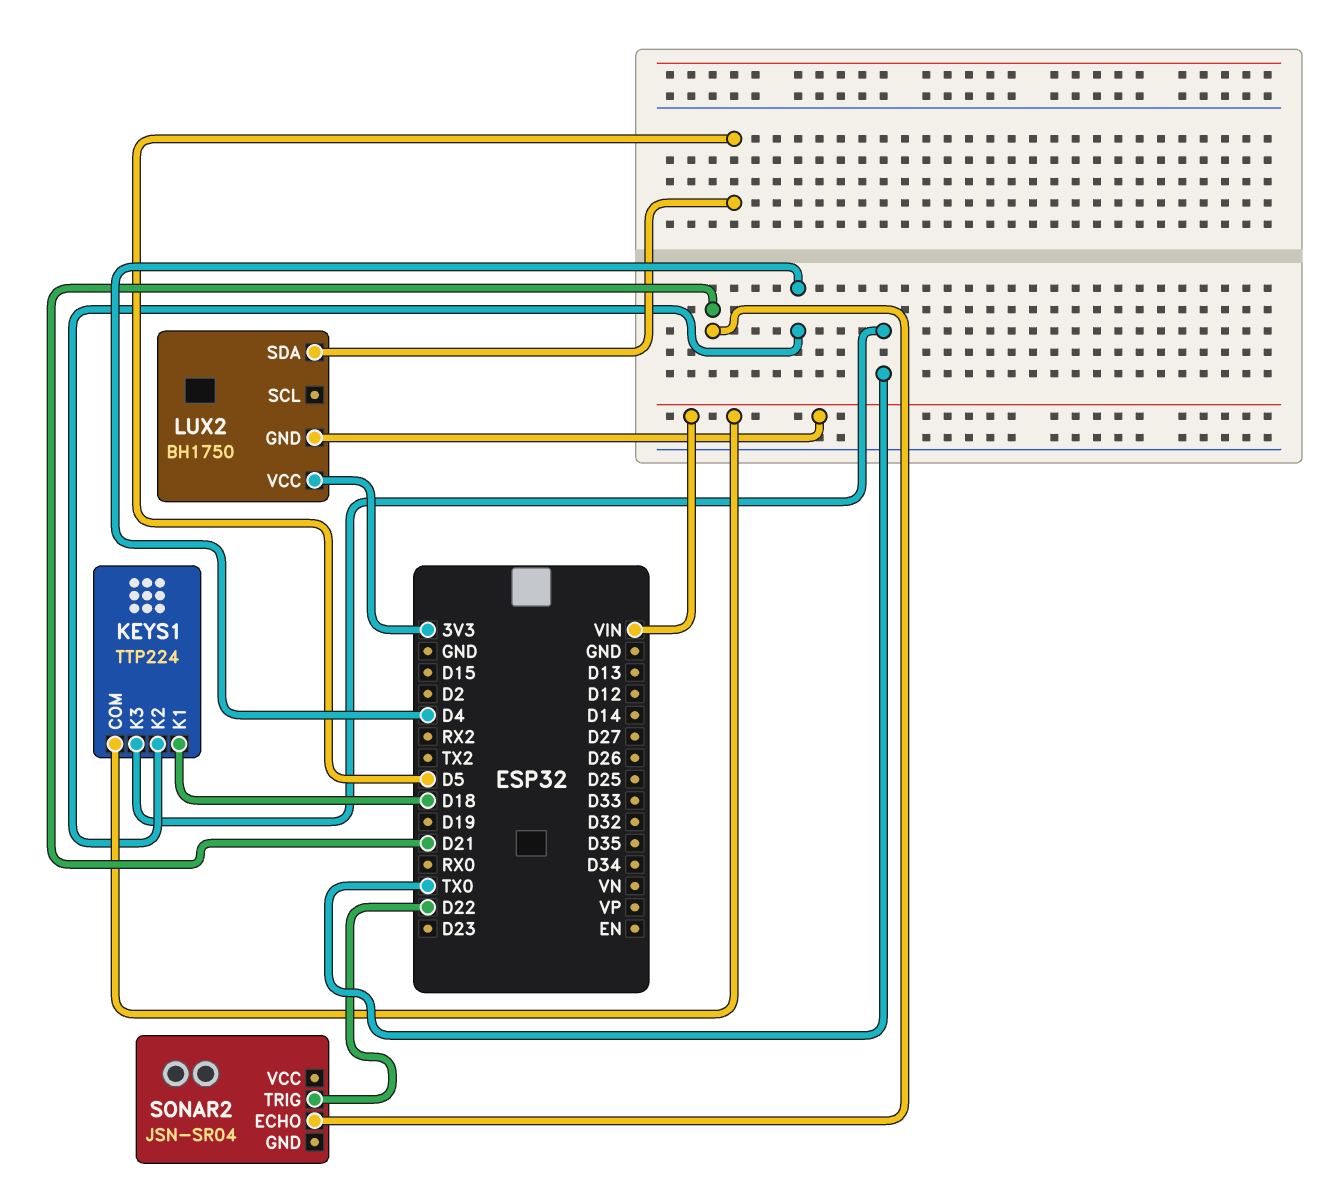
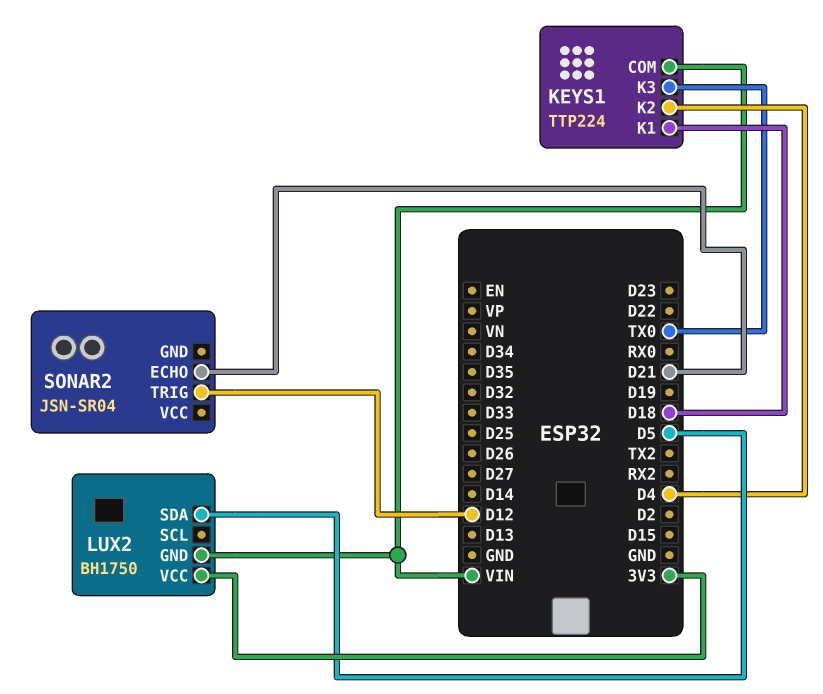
SONAR2 pin TRIG: D22 -> D12

